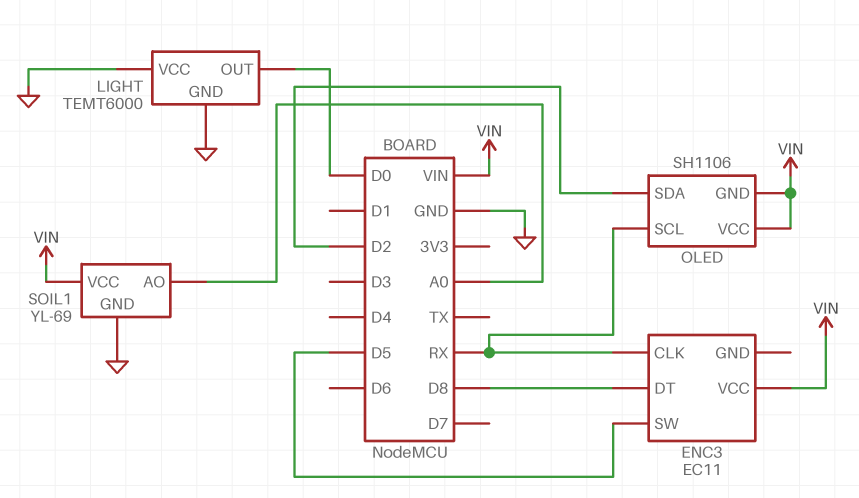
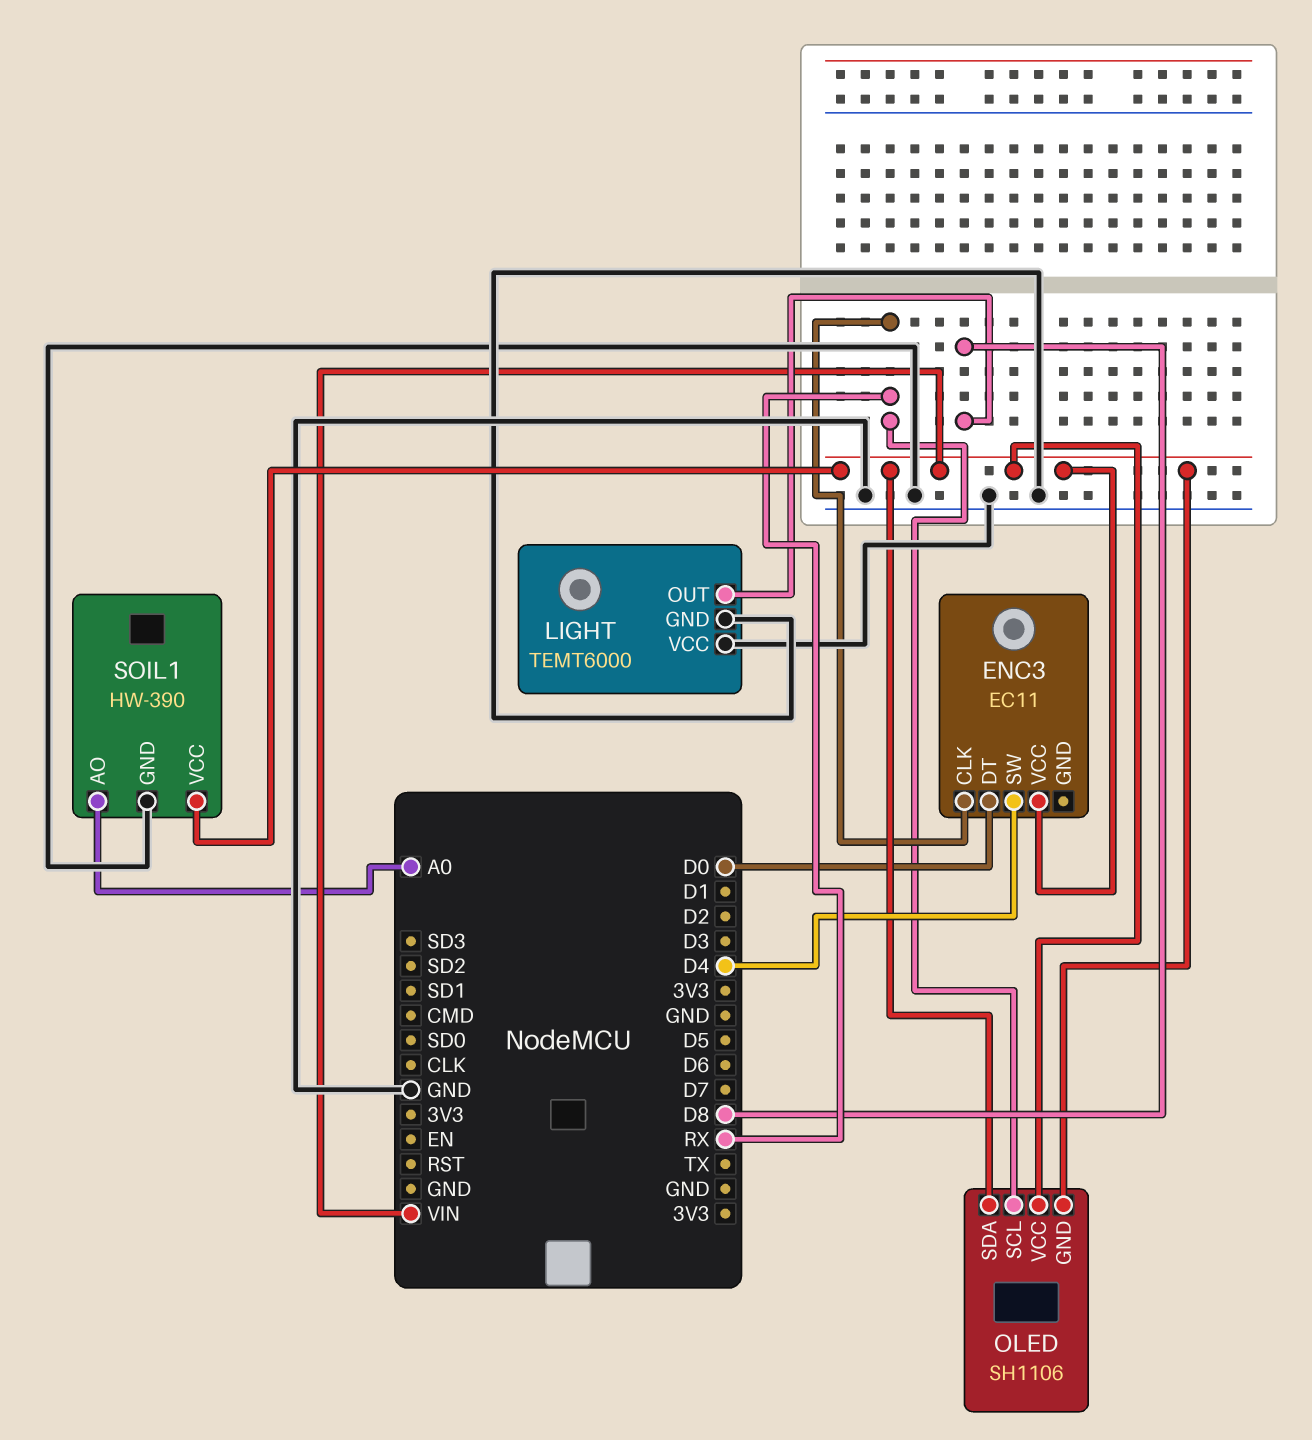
ENC3 pin DT: D8 -> D0
ENC3 pin SW: D5 -> D4
LIGHT pin OUT: D0 -> D8
OLED pin SDA: D2 -> VIN
SOIL1: YL-69 -> HW-390

